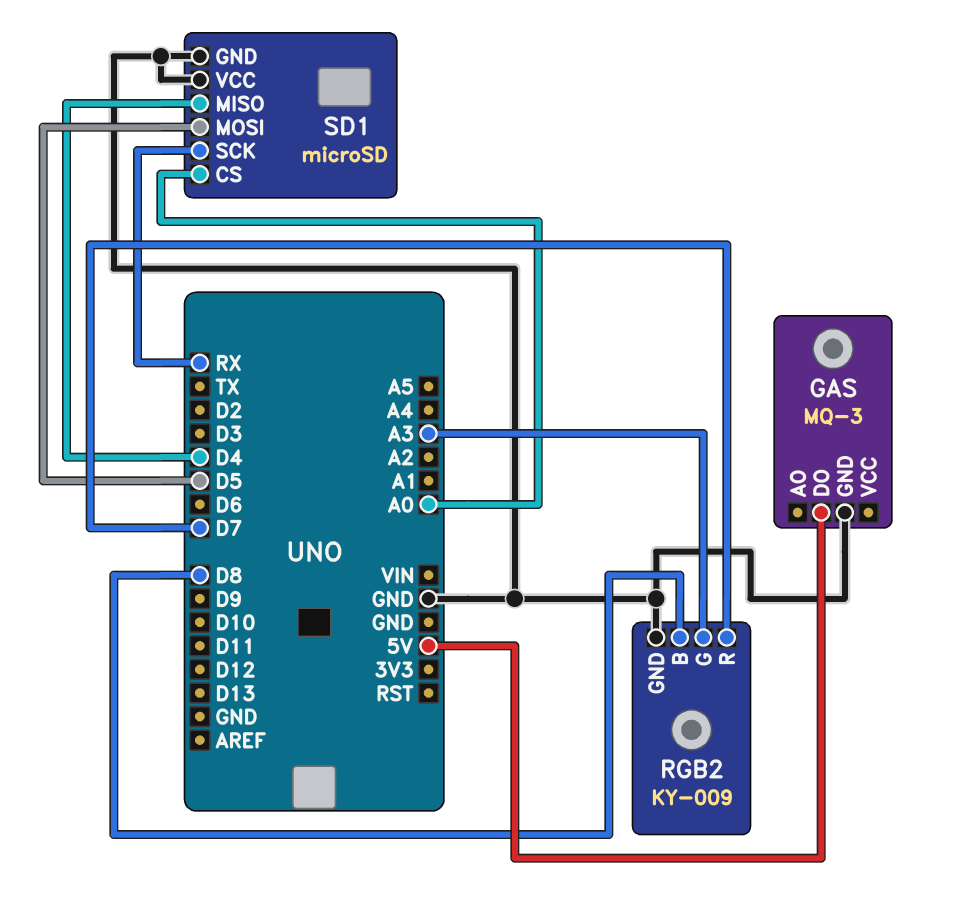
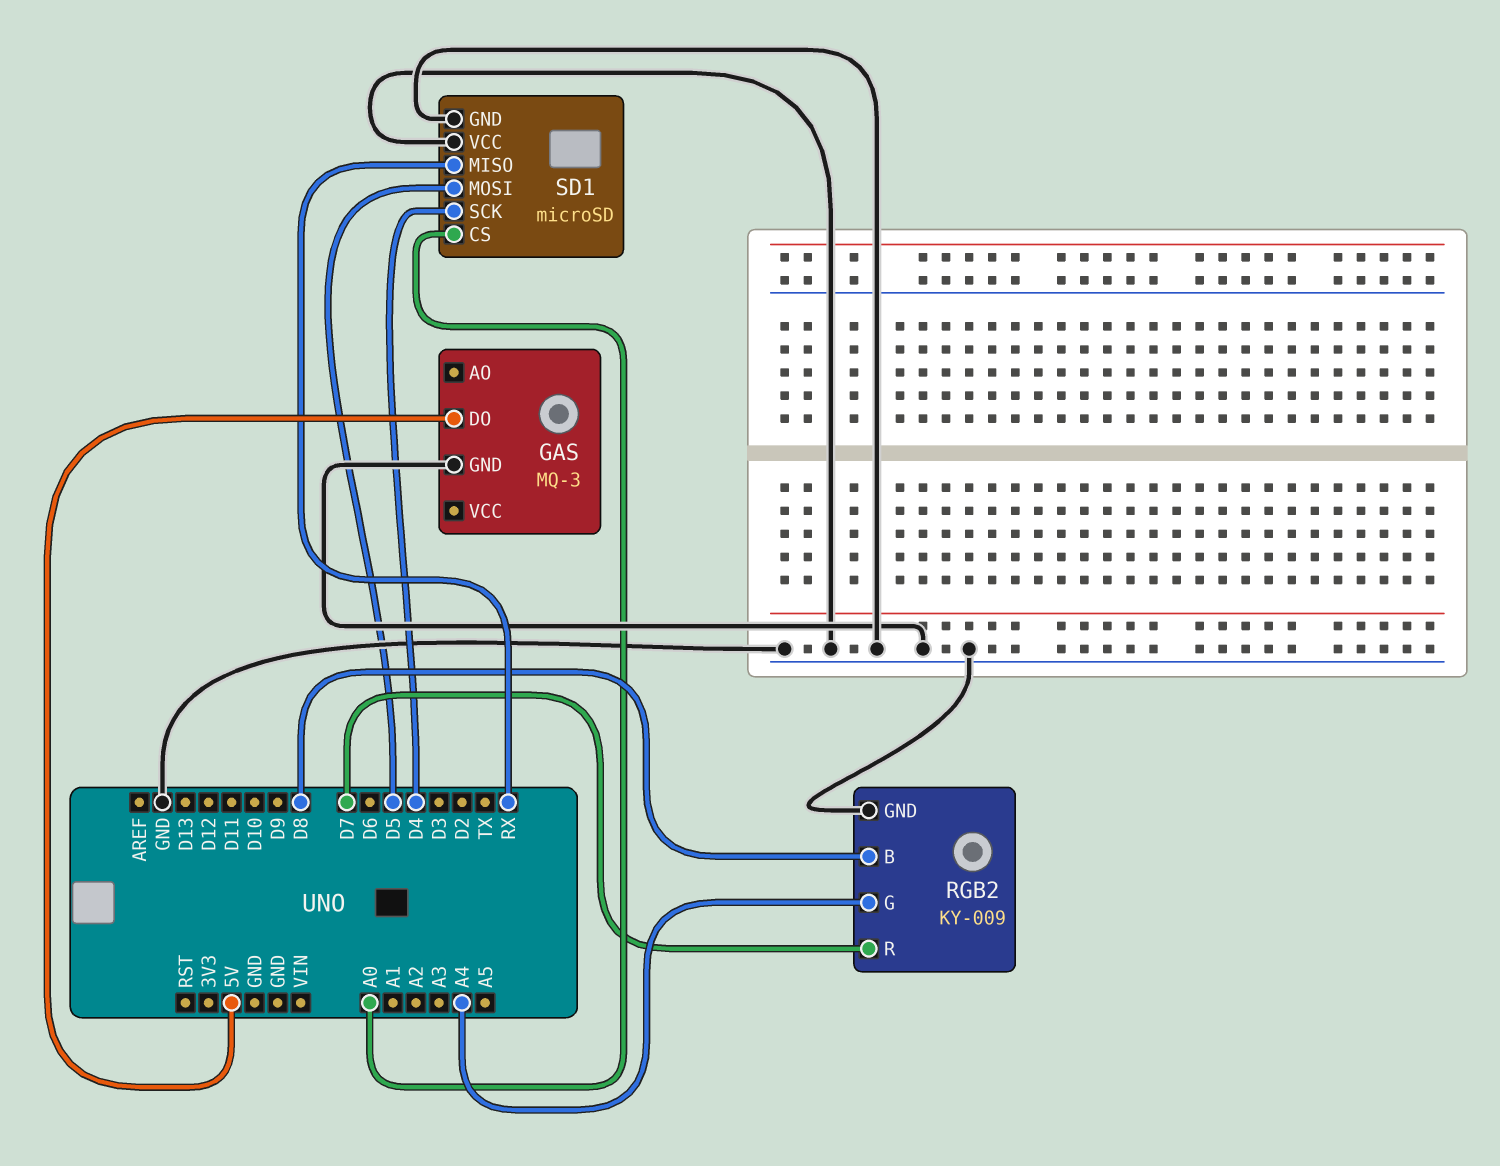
RGB2 pin G: A3 -> A4
SD1 pin MISO: D4 -> RX
SD1 pin SCK: RX -> D4

